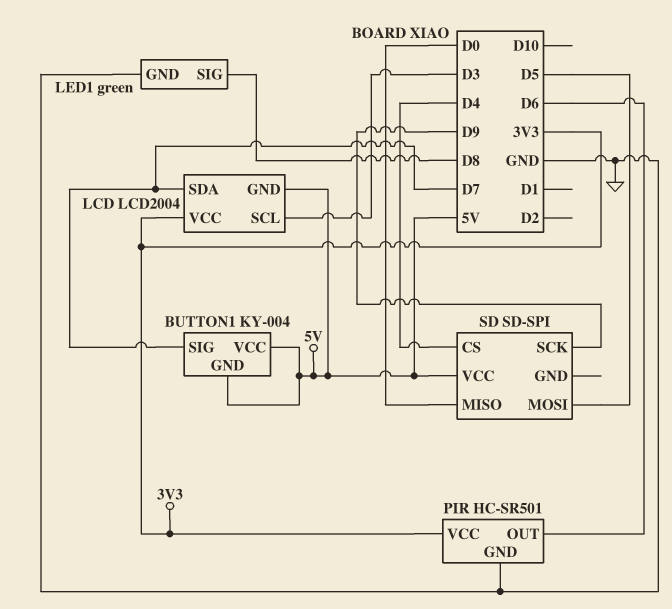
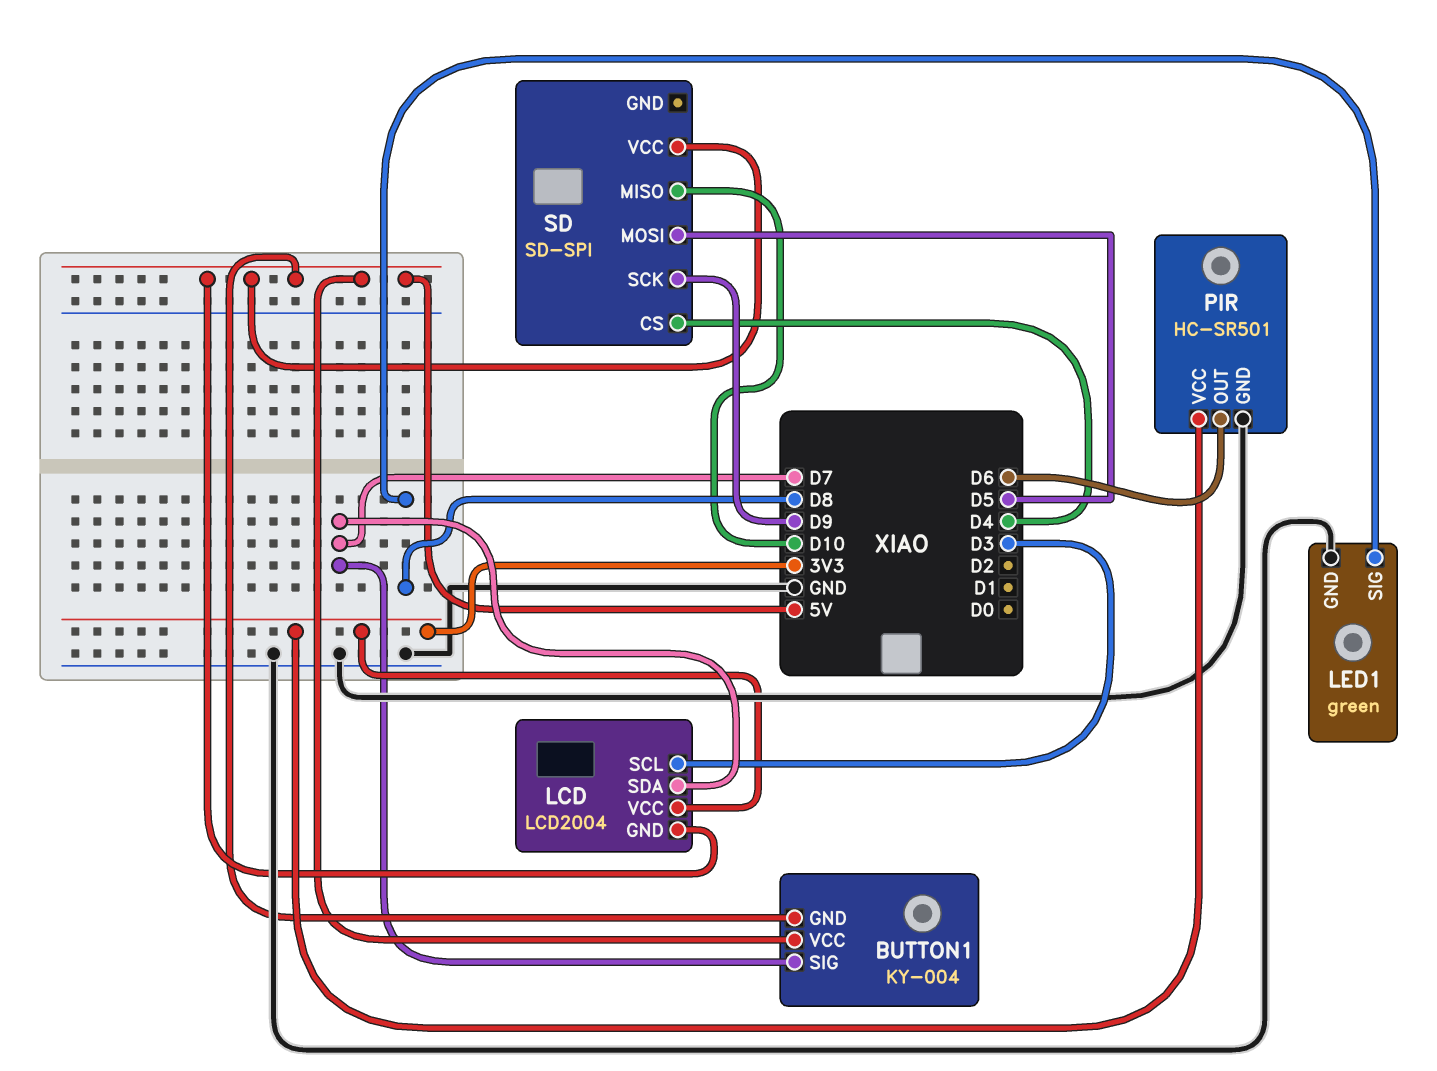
SD pin MISO: D0 -> D10

